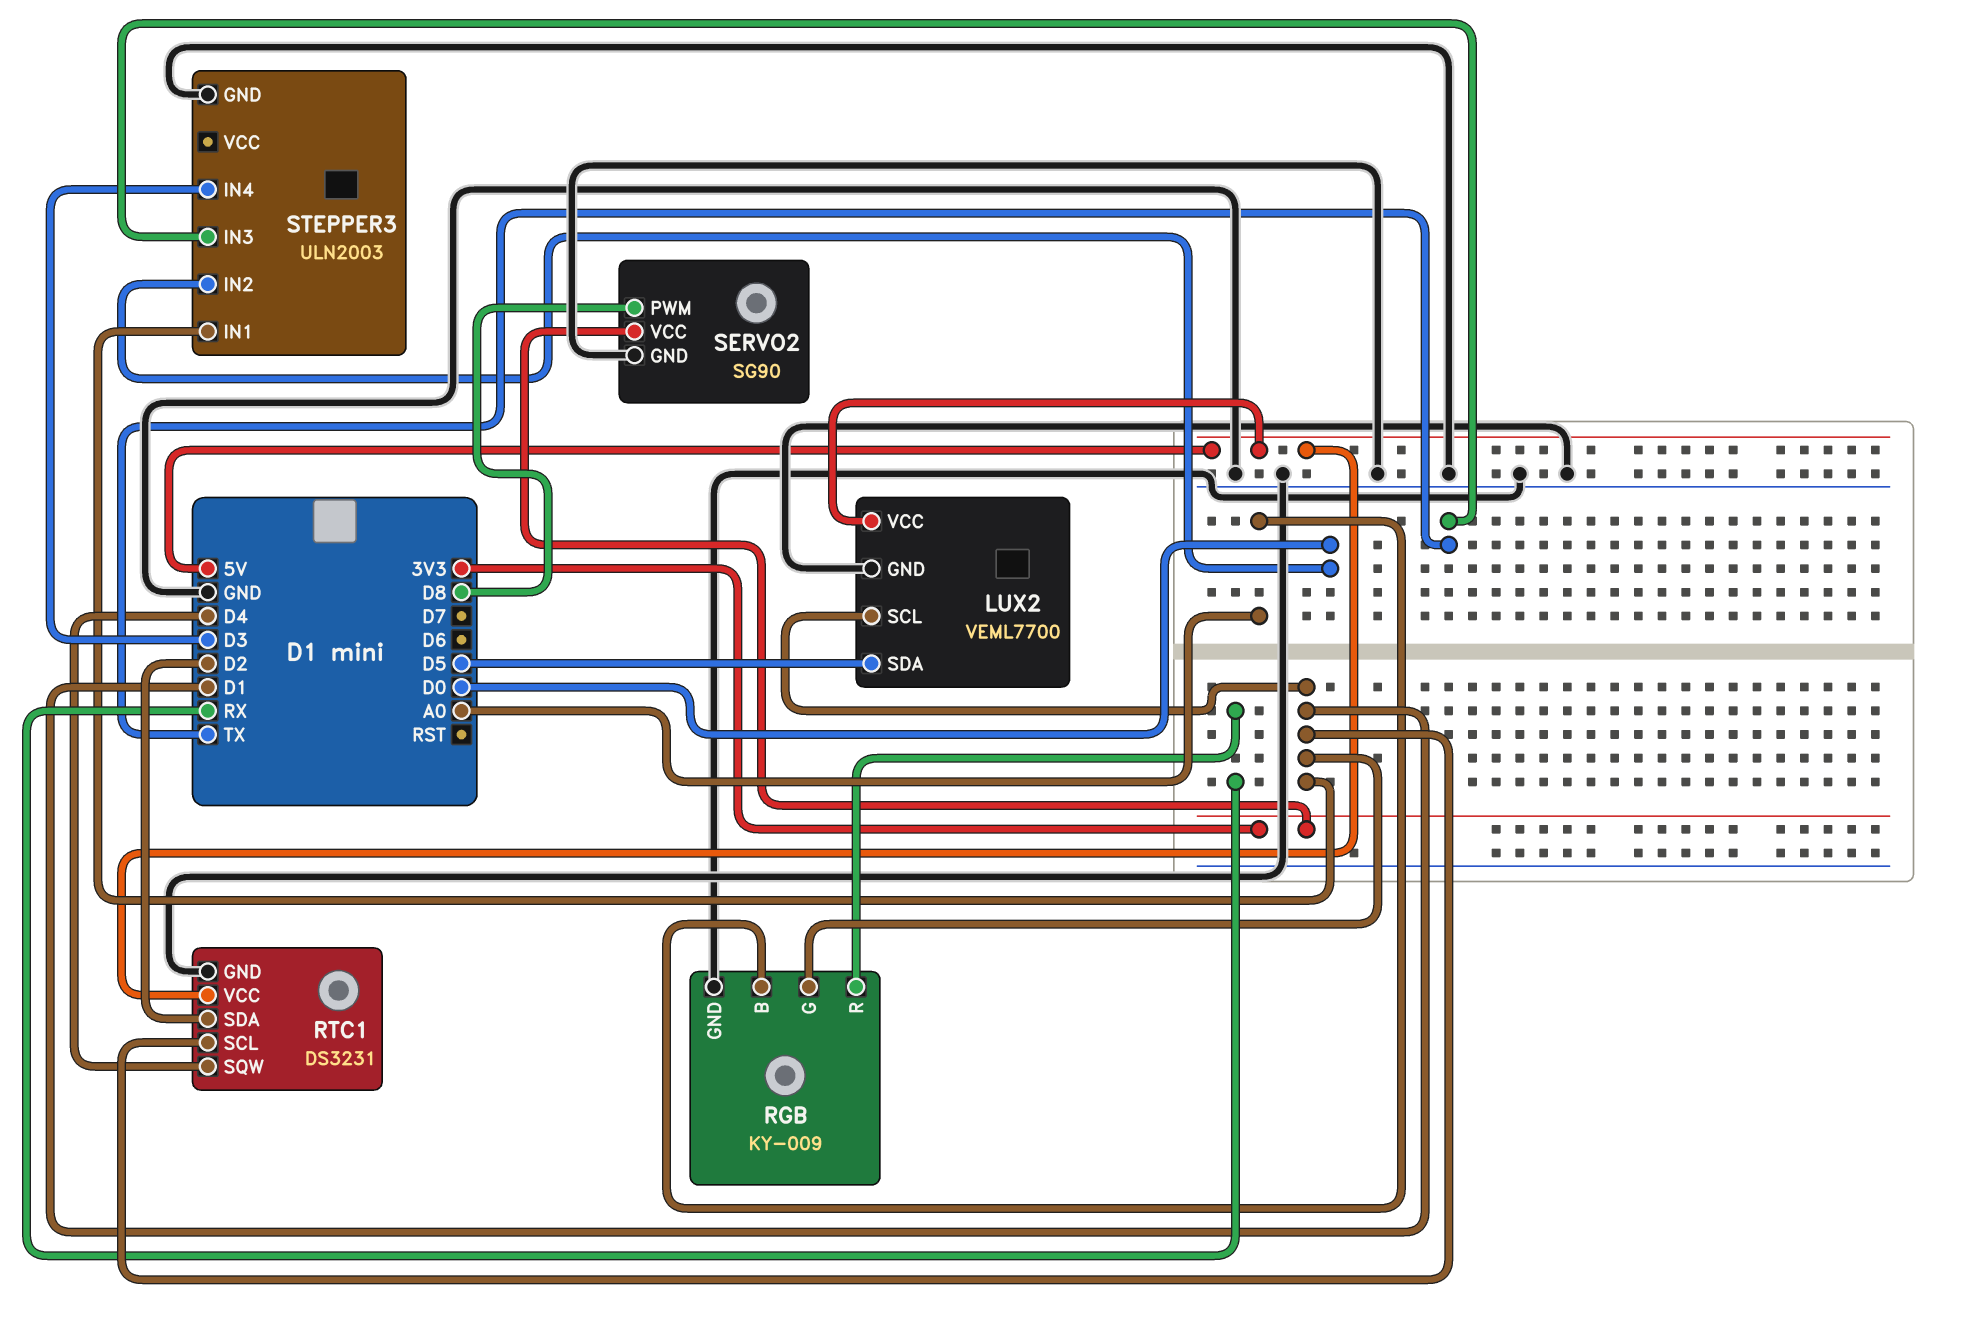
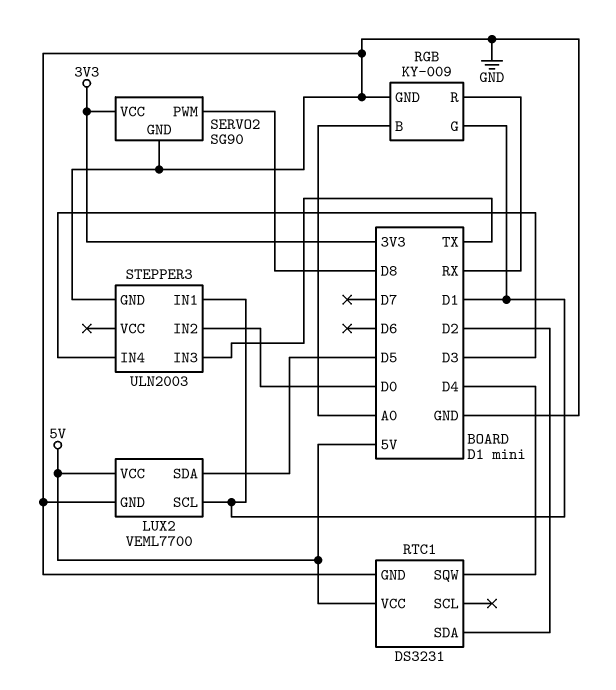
RTC1 pin SCL: D1 -> none

